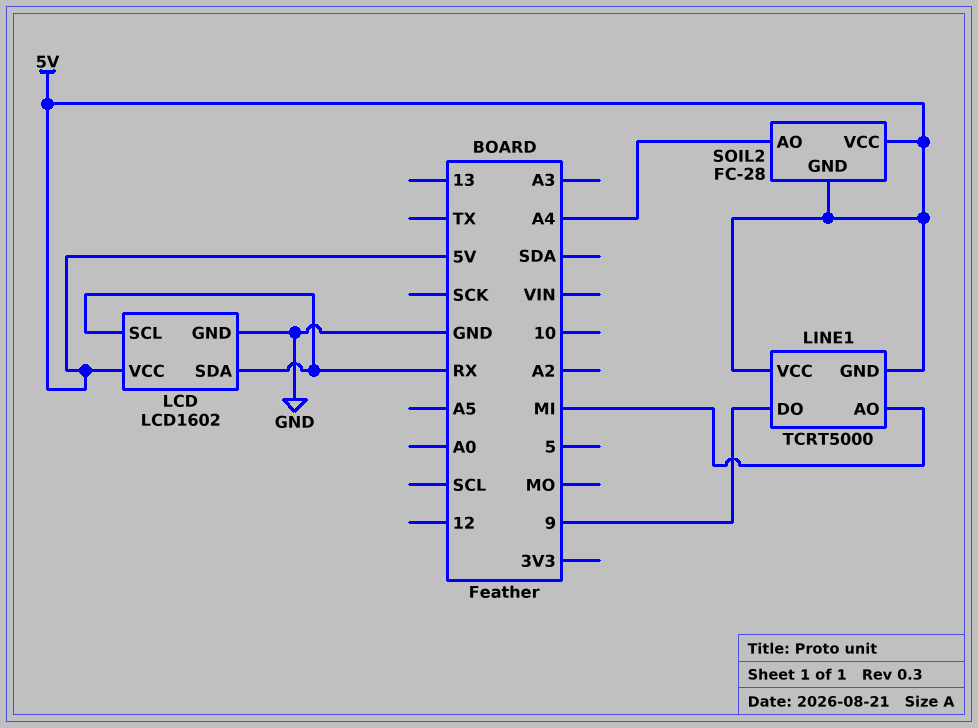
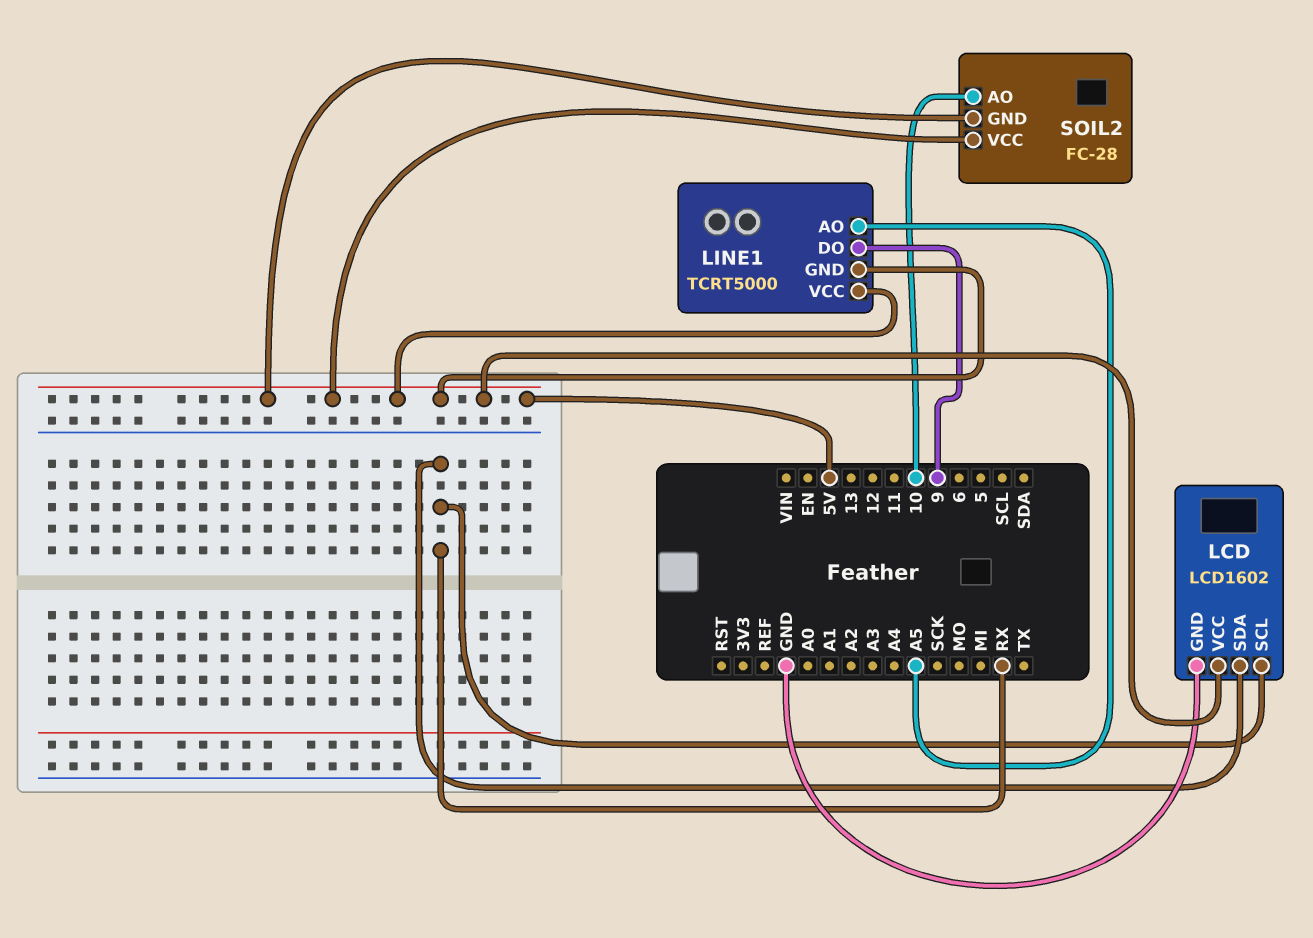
LINE1 pin AO: MI -> A5
SOIL2 pin AO: A4 -> 10

